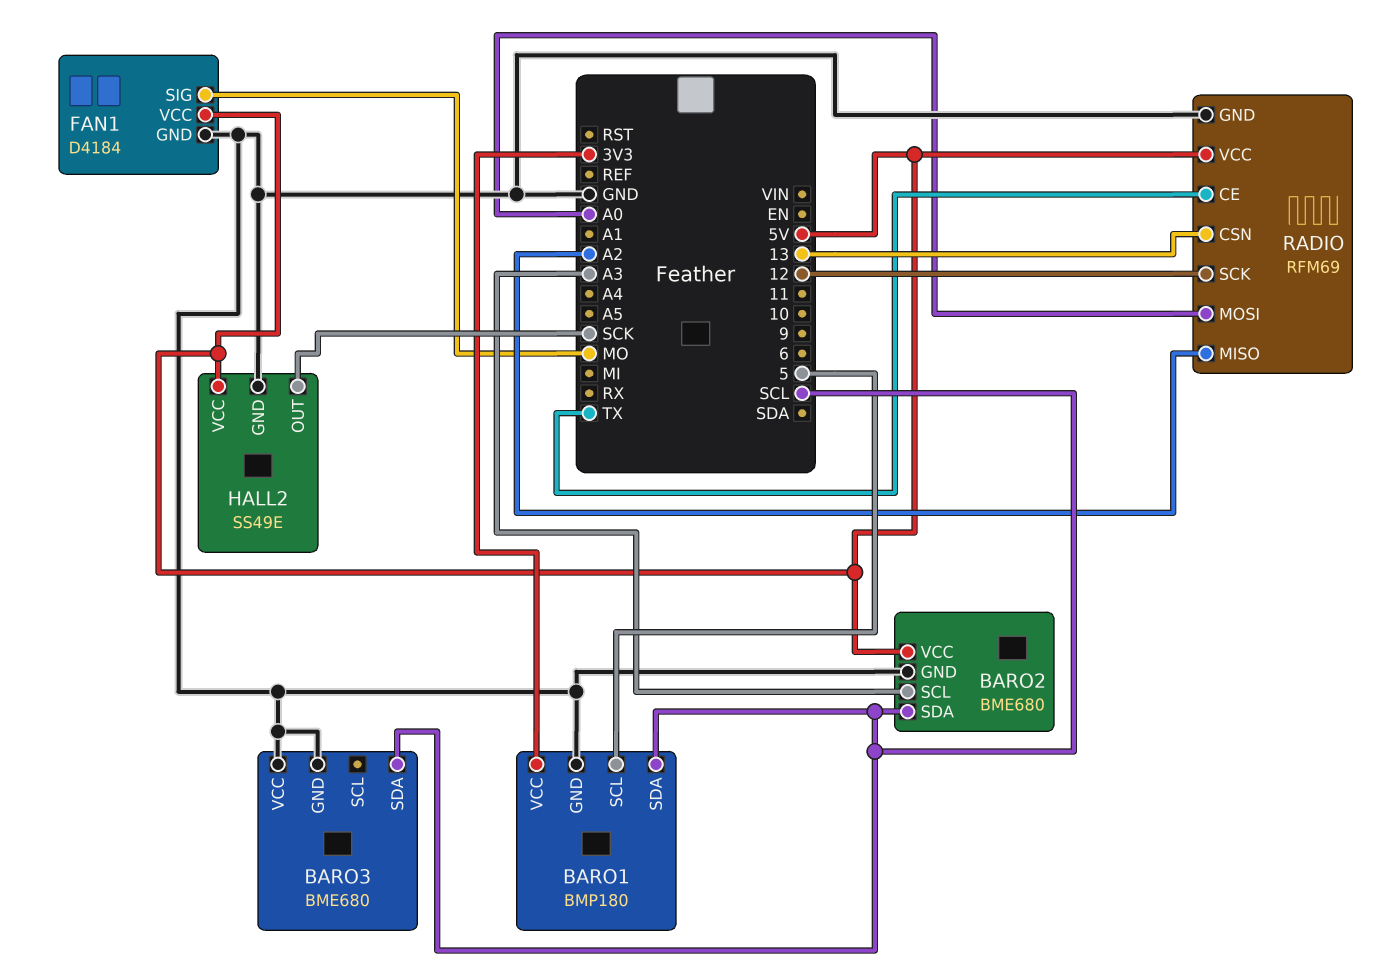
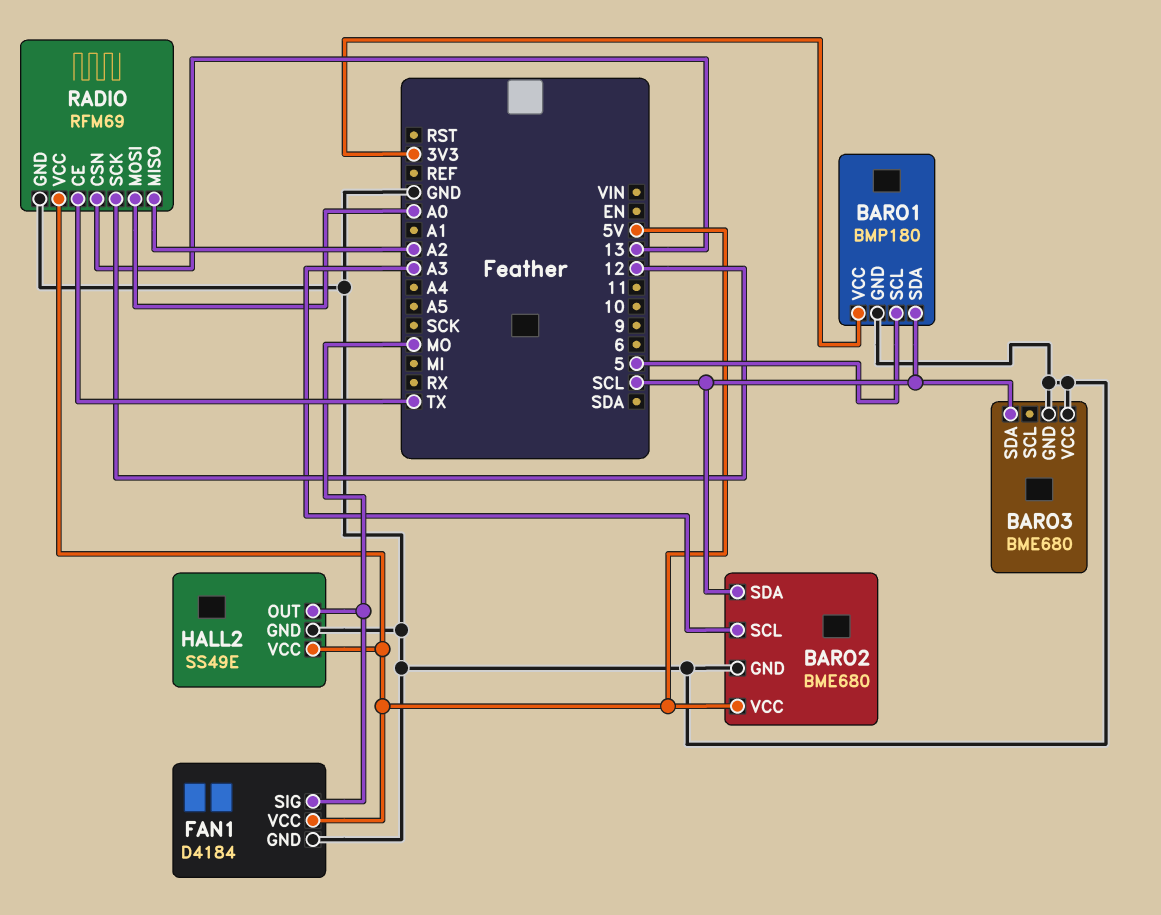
HALL2 pin OUT: SCK -> MO

